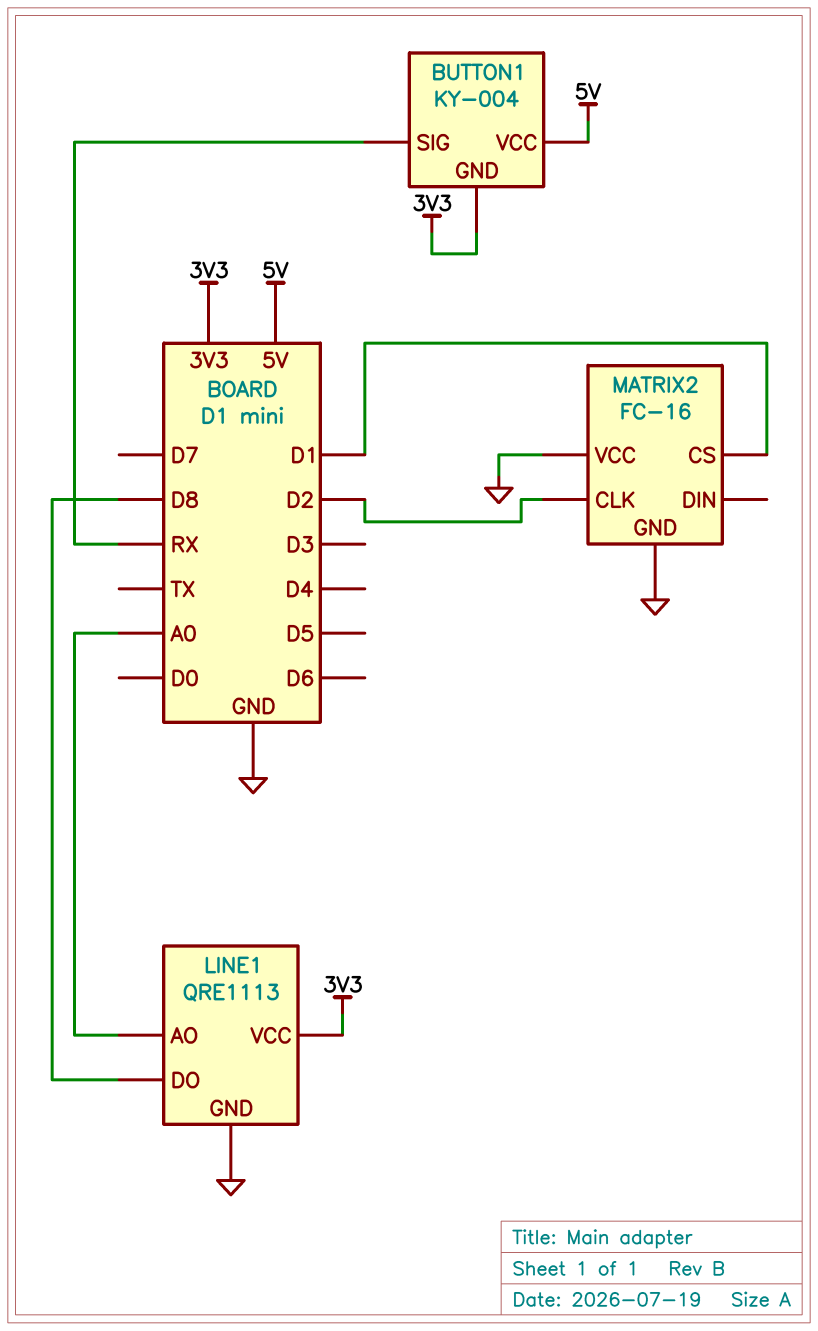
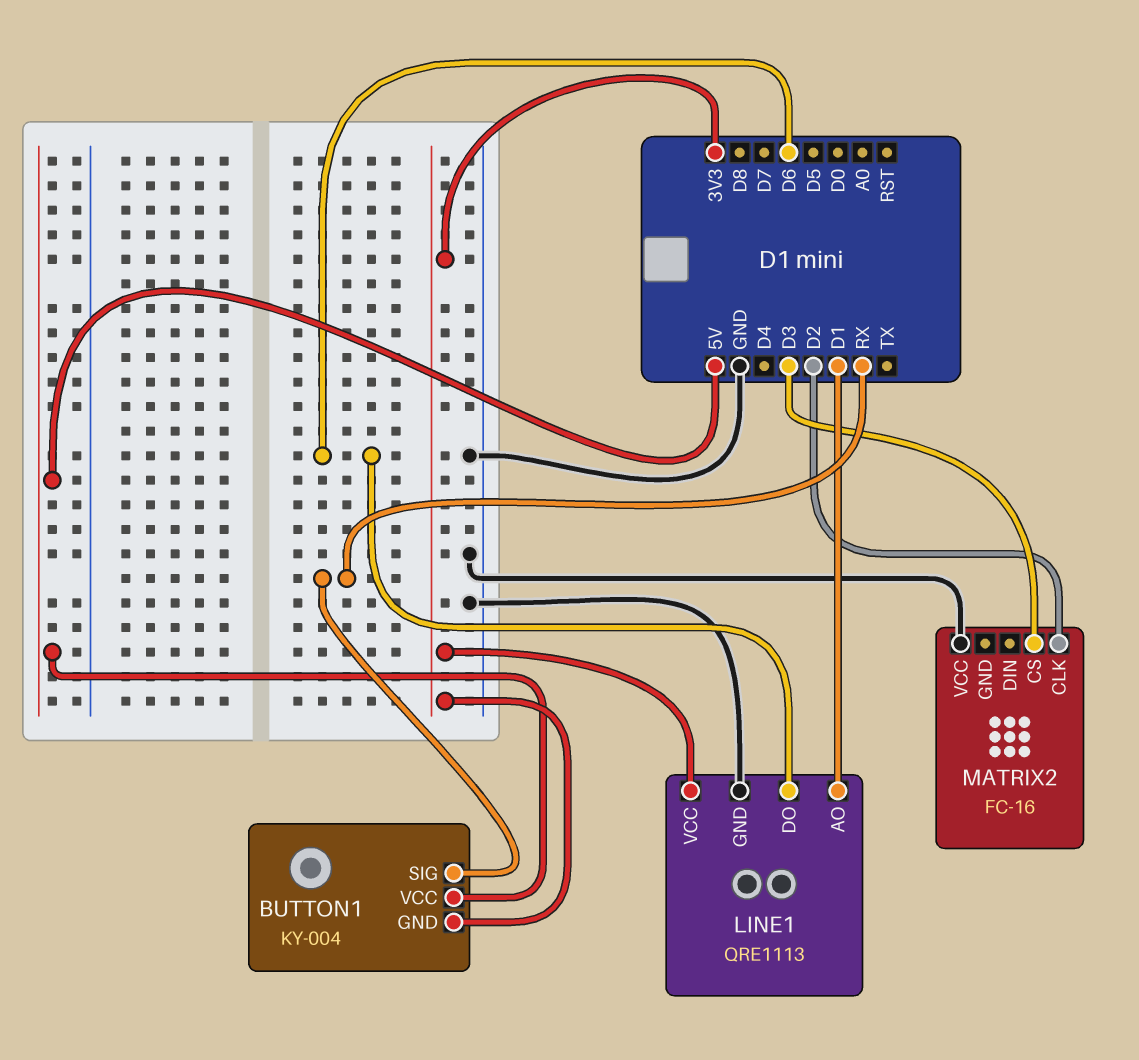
LINE1 pin AO: A0 -> D1
LINE1 pin DO: D8 -> D6
MATRIX2 pin CS: D1 -> D3
MATRIX2 pin GND: GND -> none

